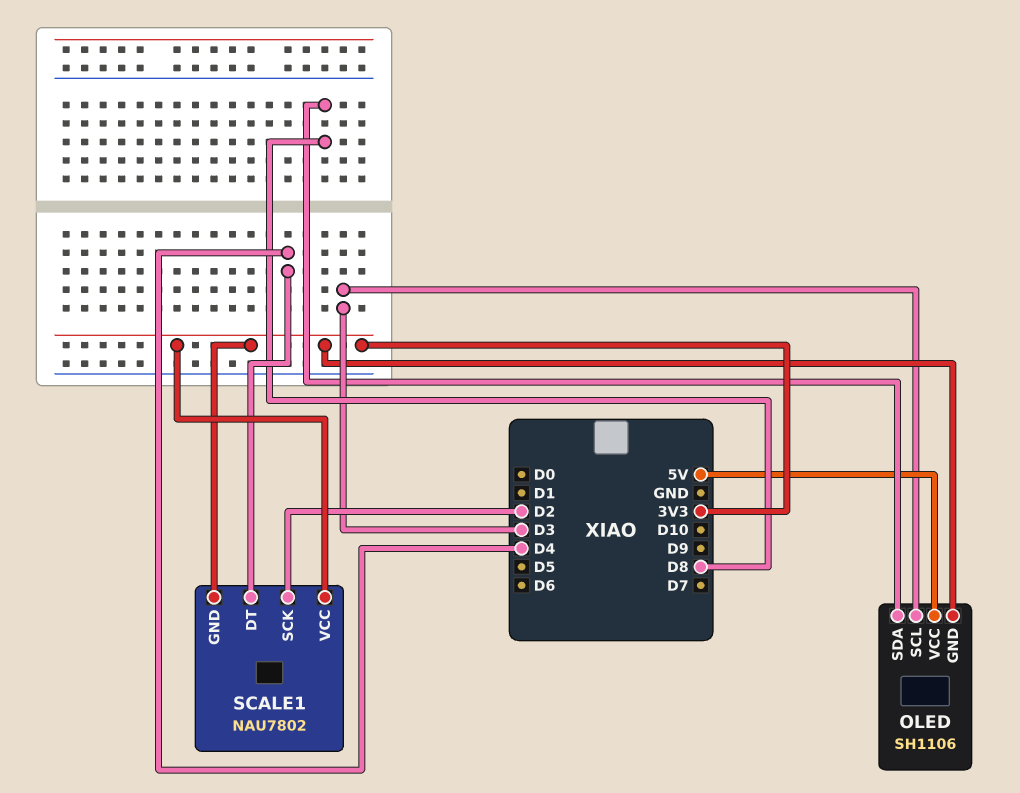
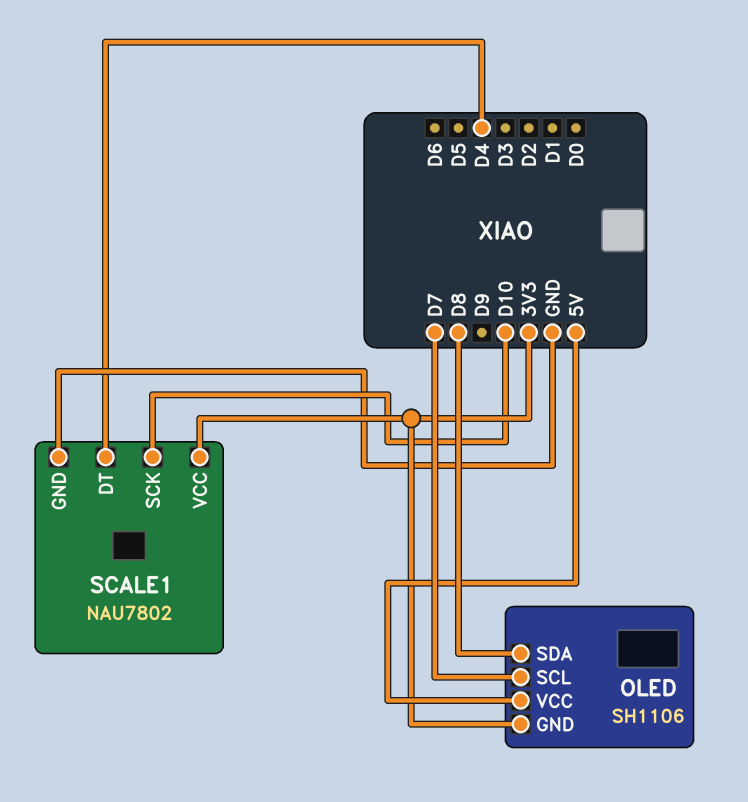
OLED pin SCL: D3 -> D7
SCALE1 pin GND: 3V3 -> GND
SCALE1 pin SCK: D2 -> D10

